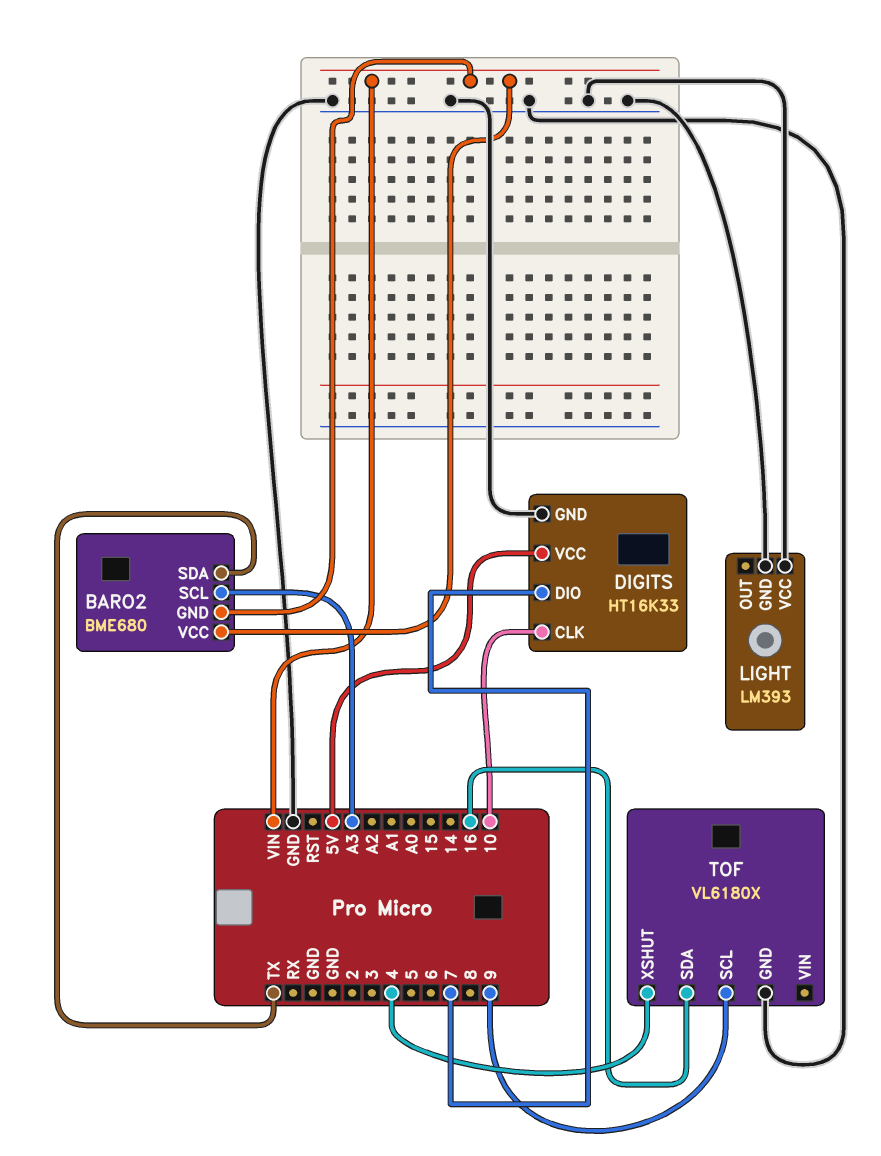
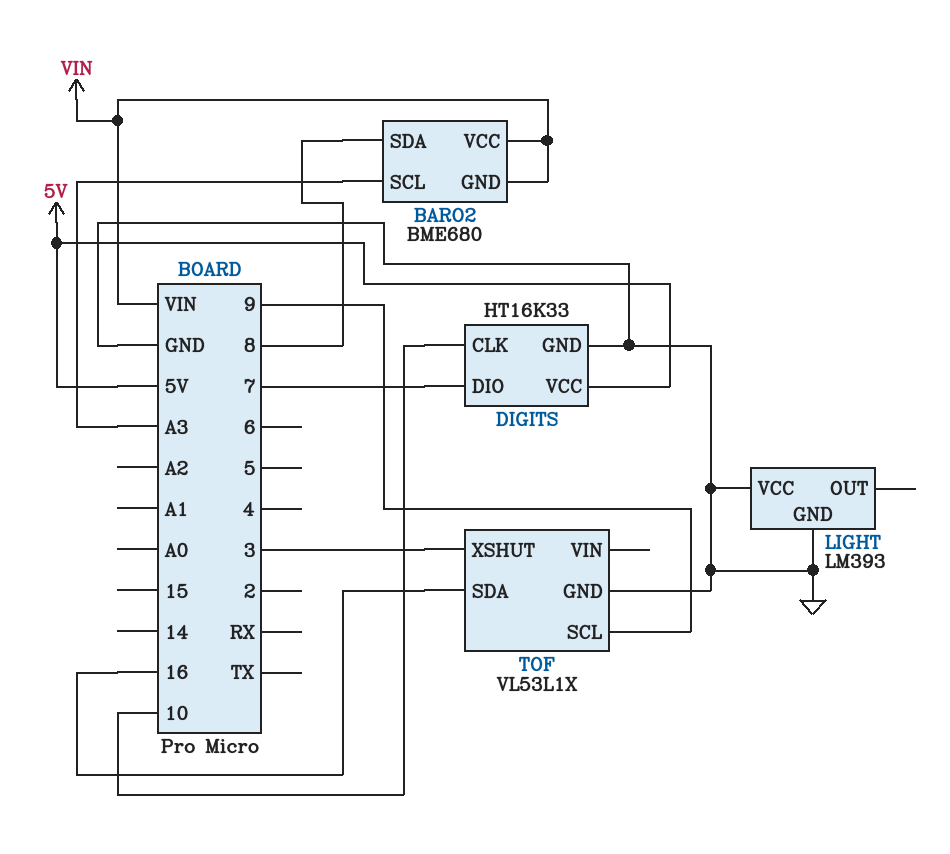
BARO2 pin SDA: TX -> 8
TOF: VL6180X -> VL53L1X
TOF pin XSHUT: 4 -> 3

